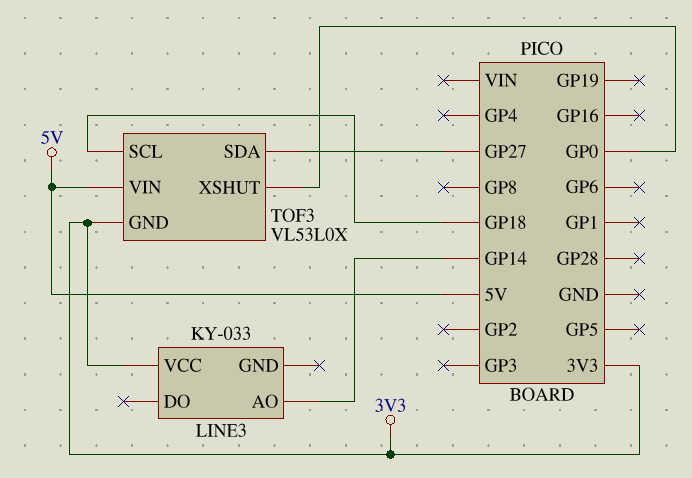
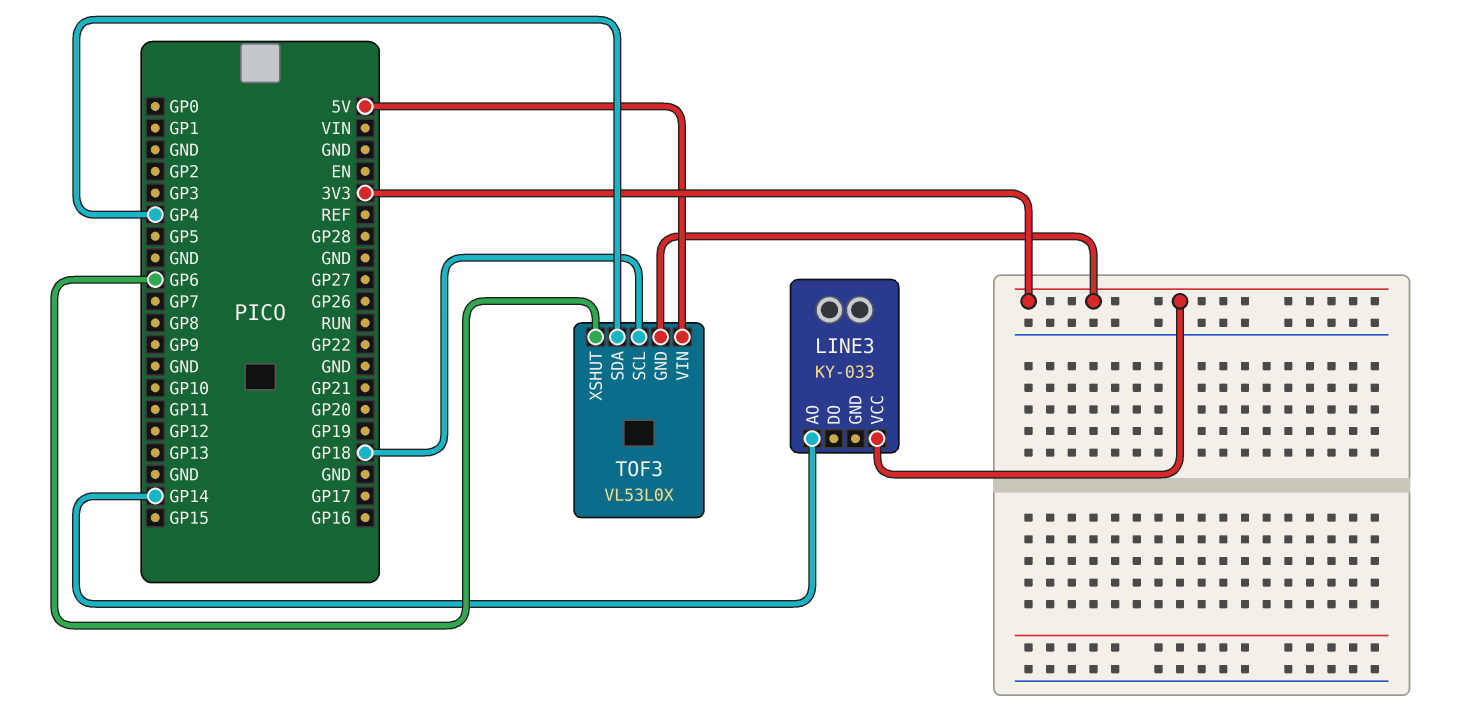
TOF3 pin SDA: GP27 -> GP4
TOF3 pin XSHUT: GP0 -> GP6

